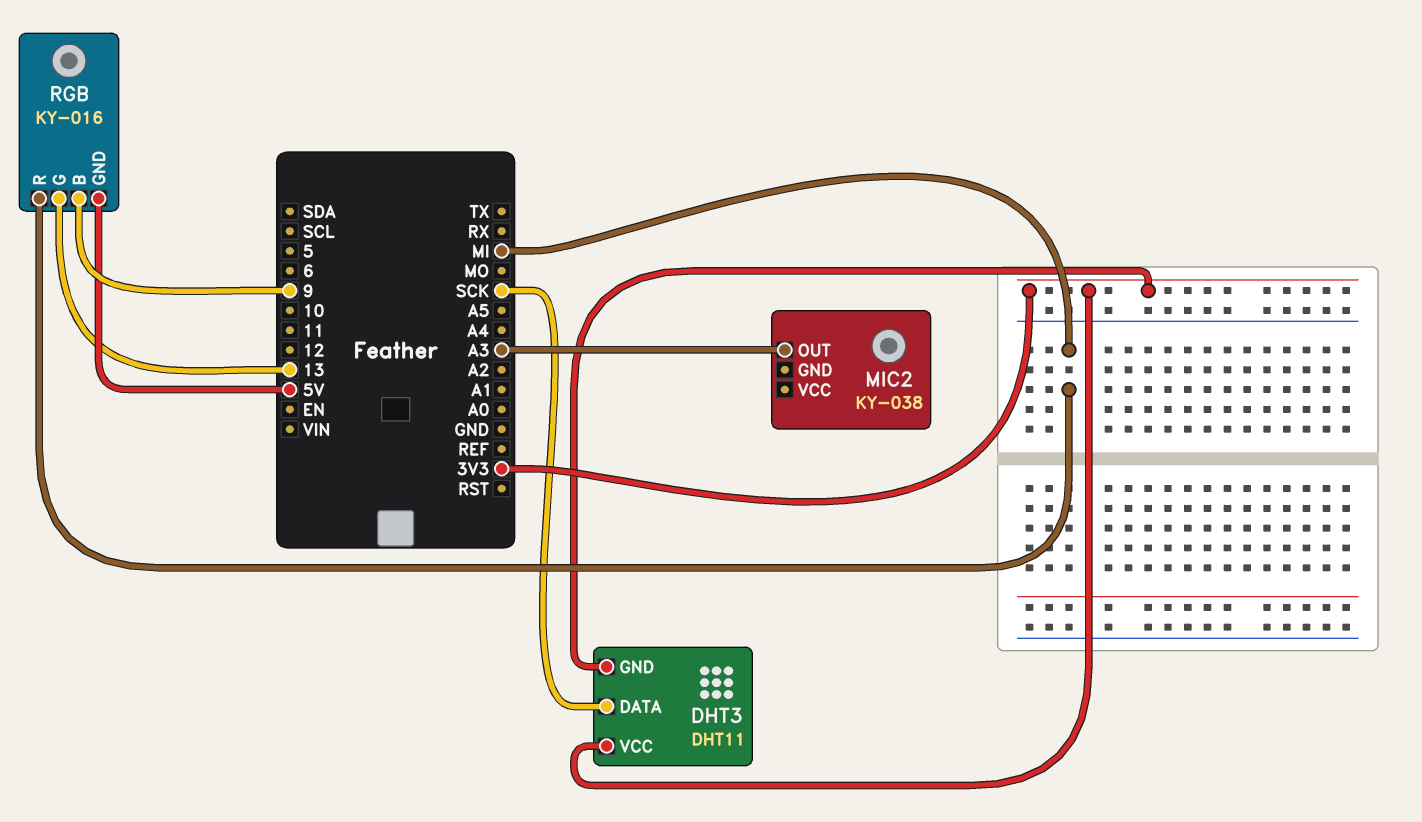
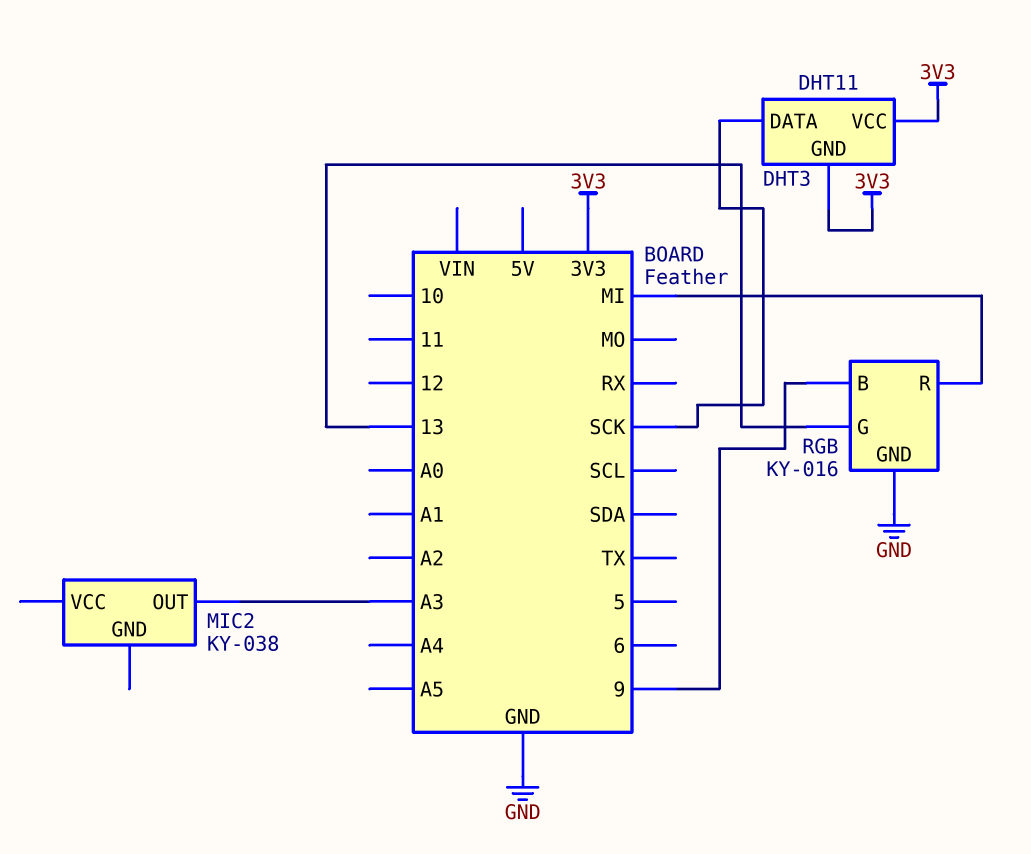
RGB pin GND: 5V -> GND

